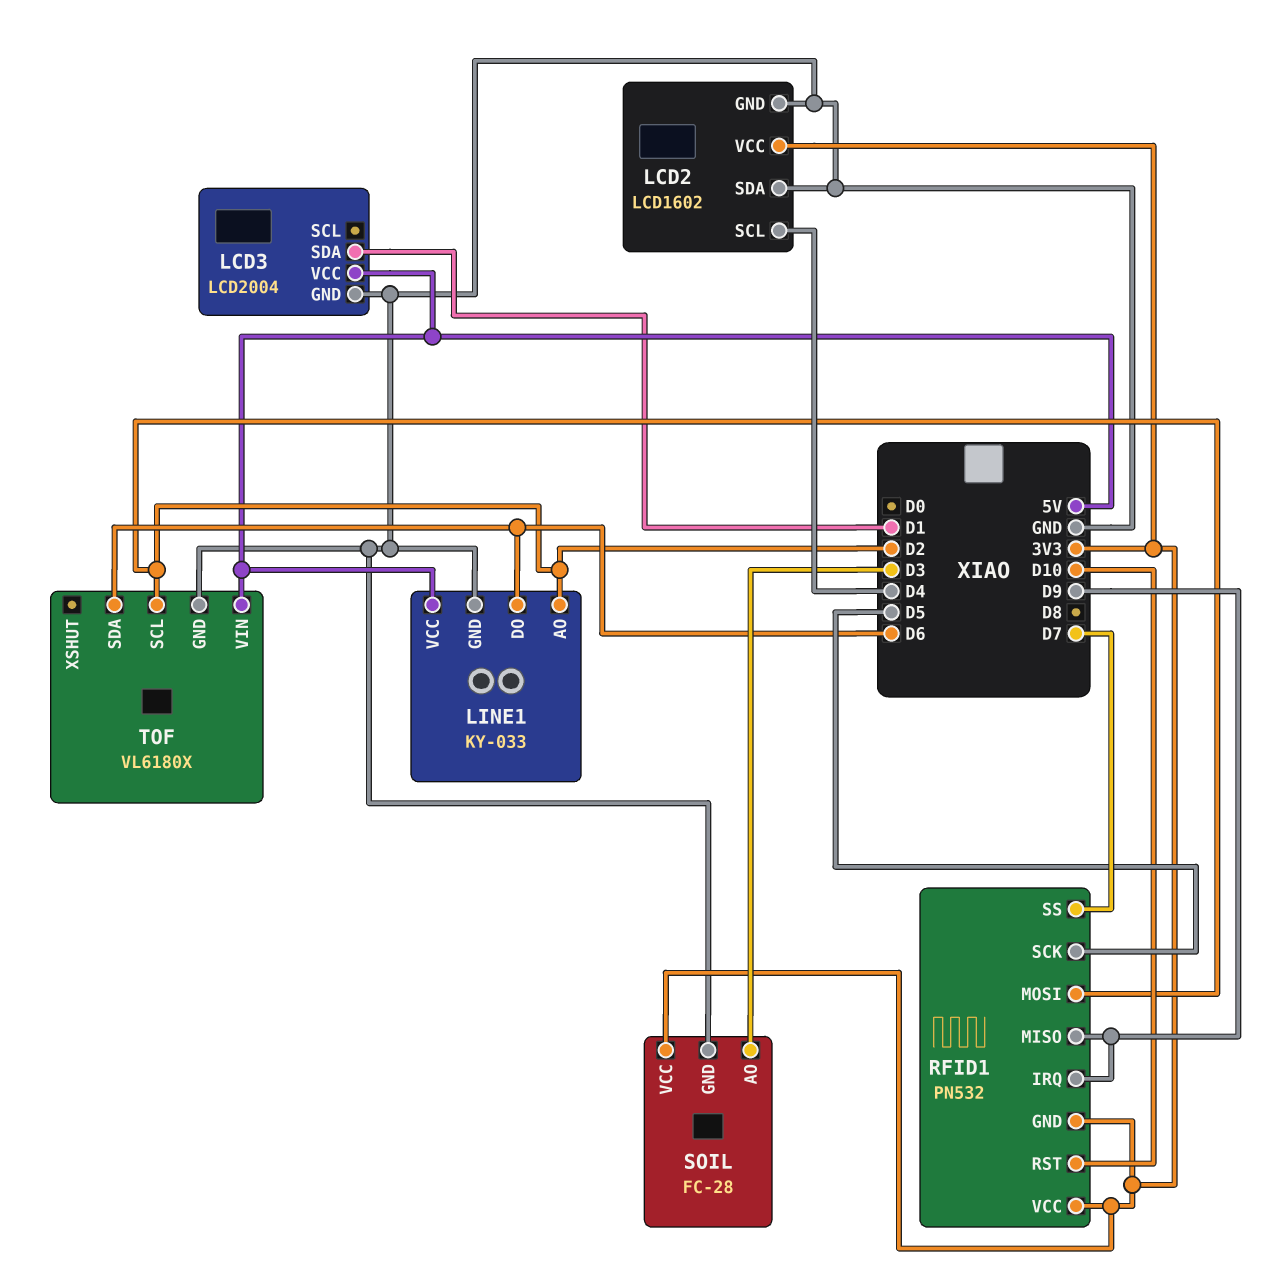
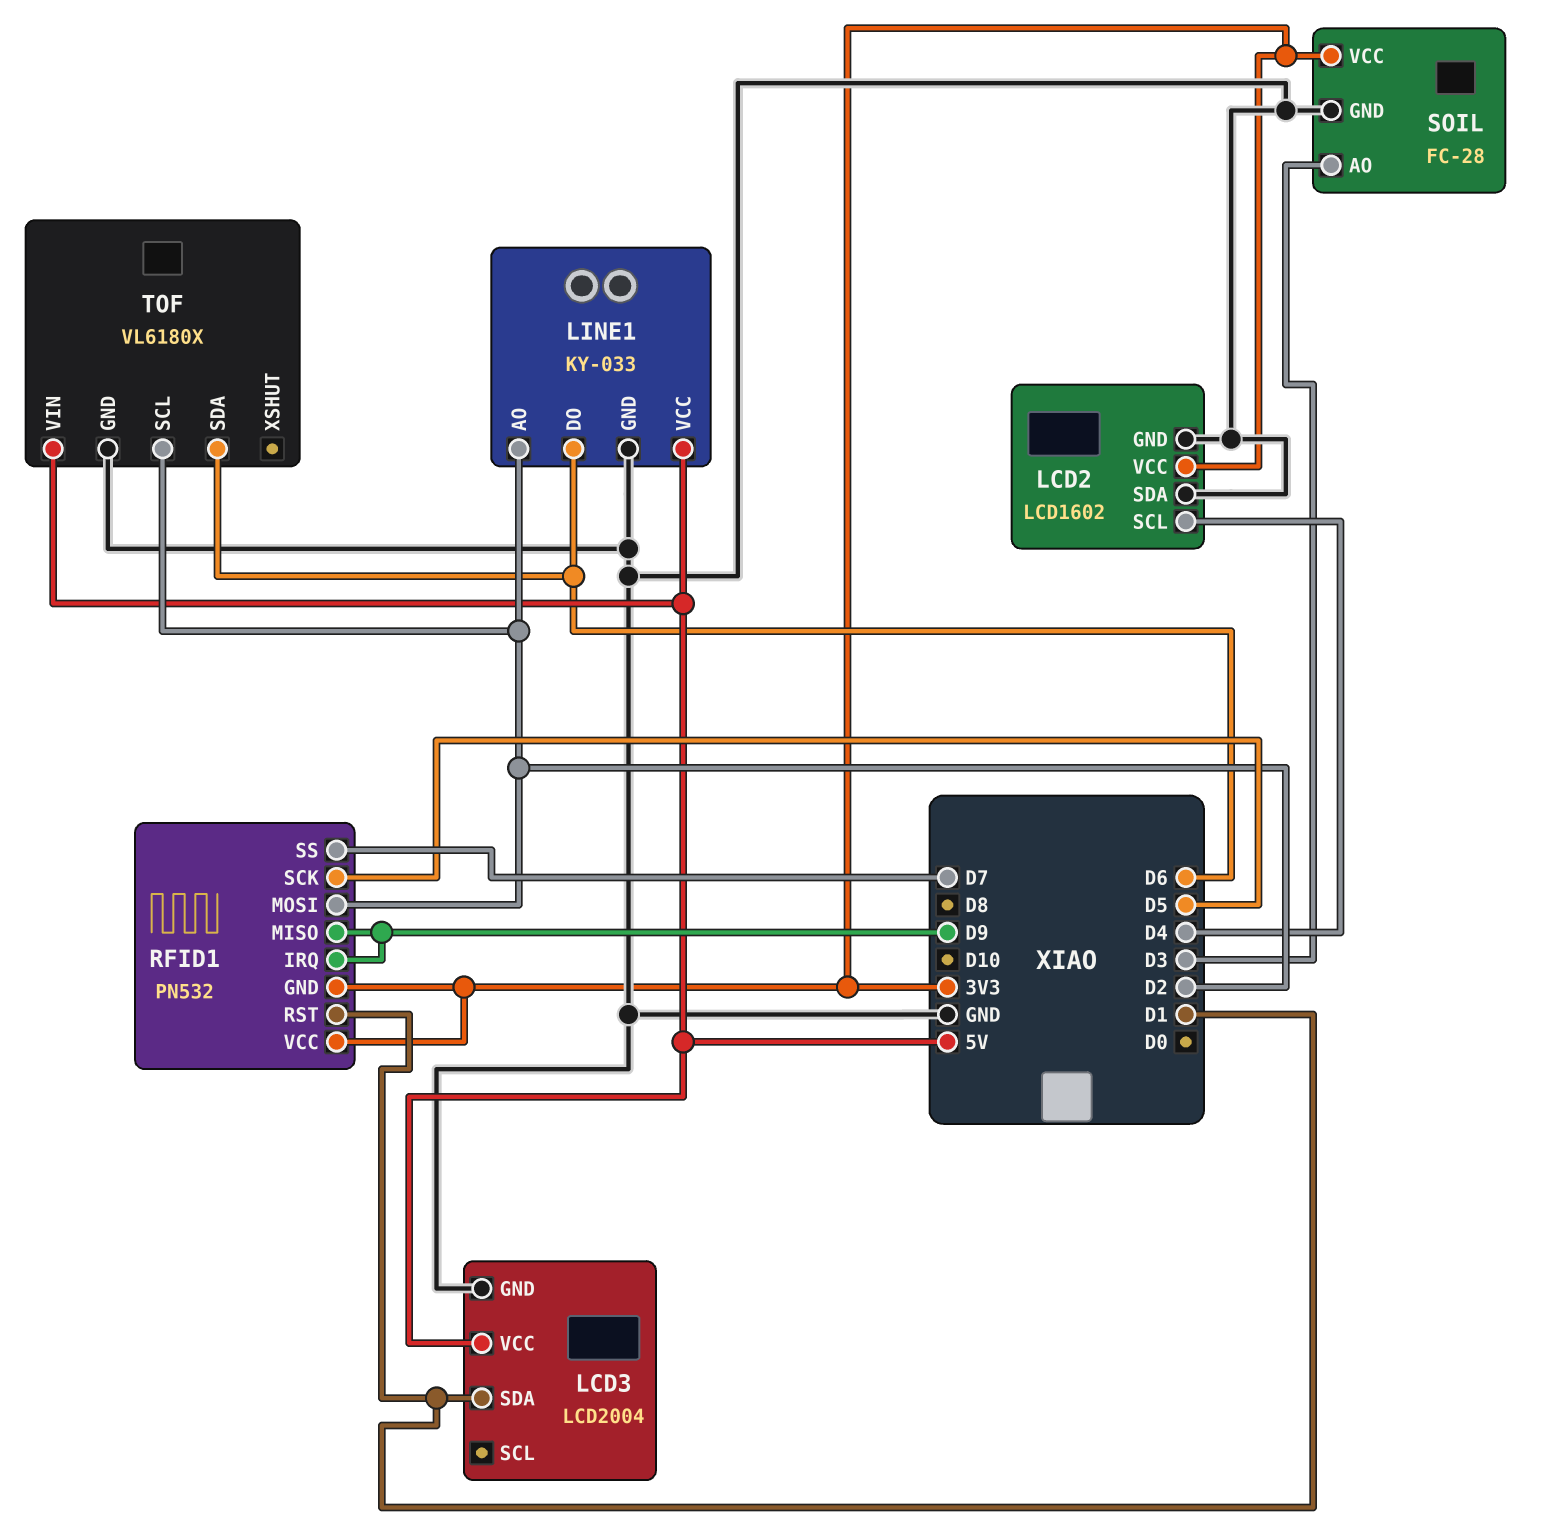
RFID1 pin RST: D10 -> D1

